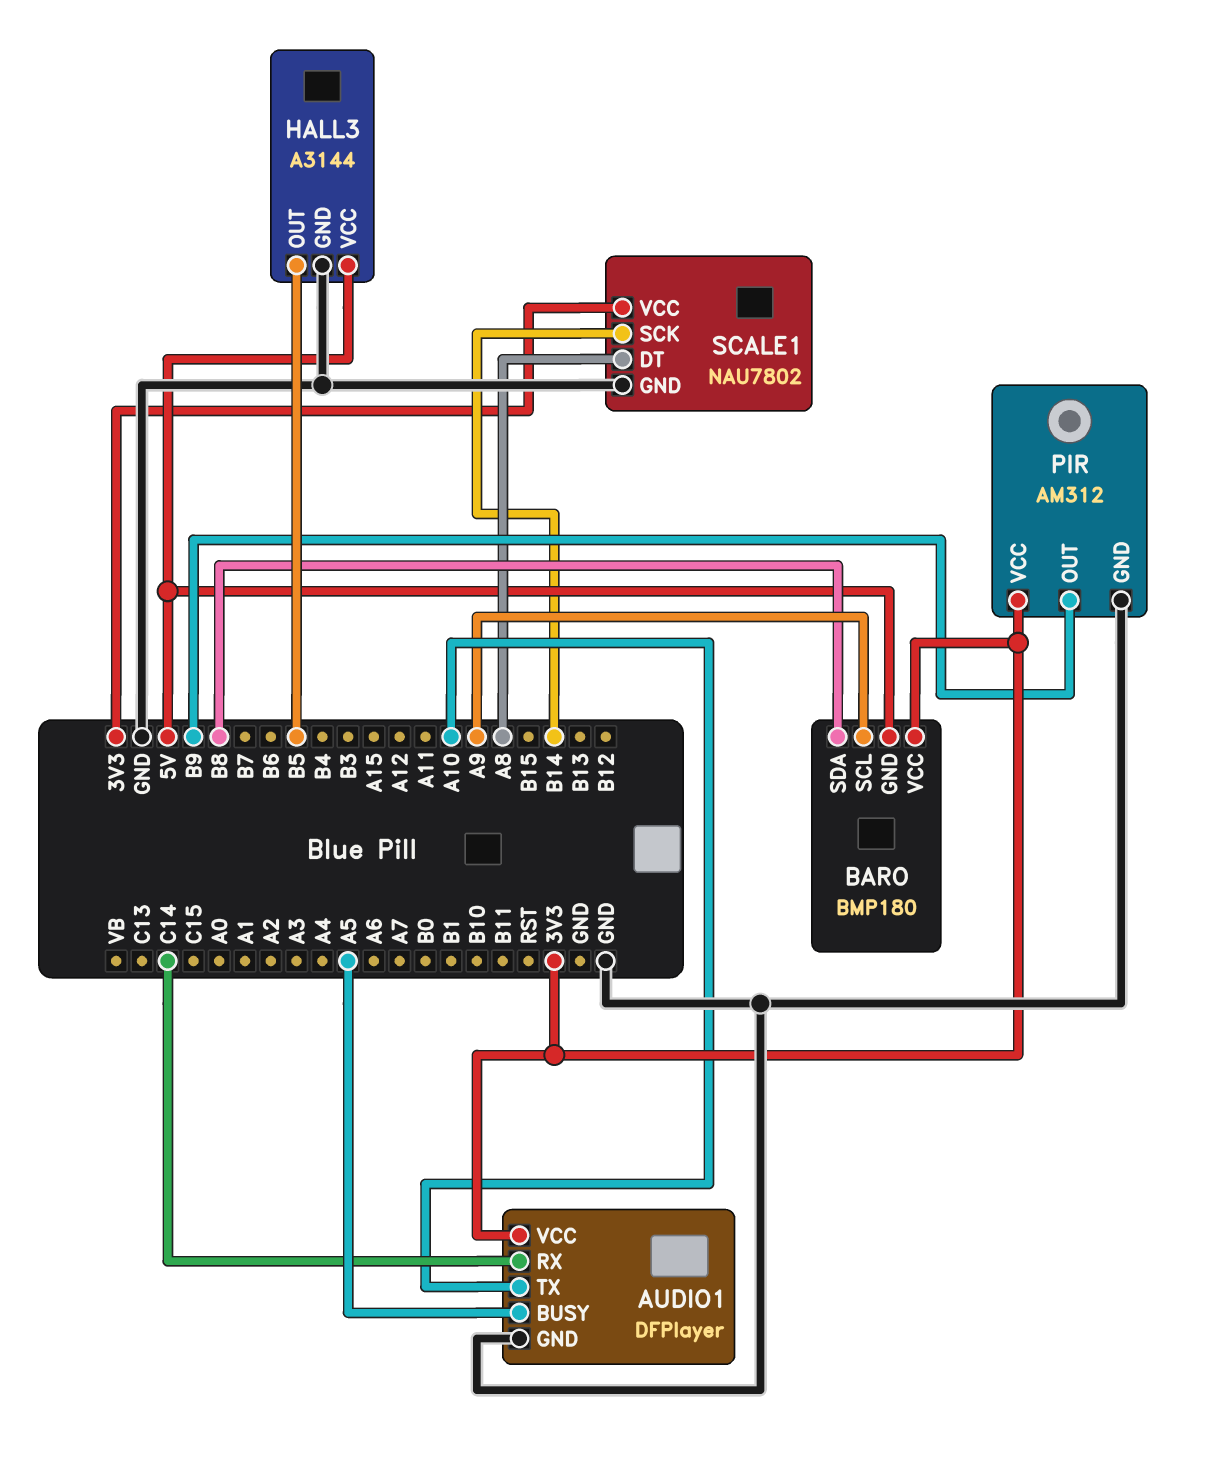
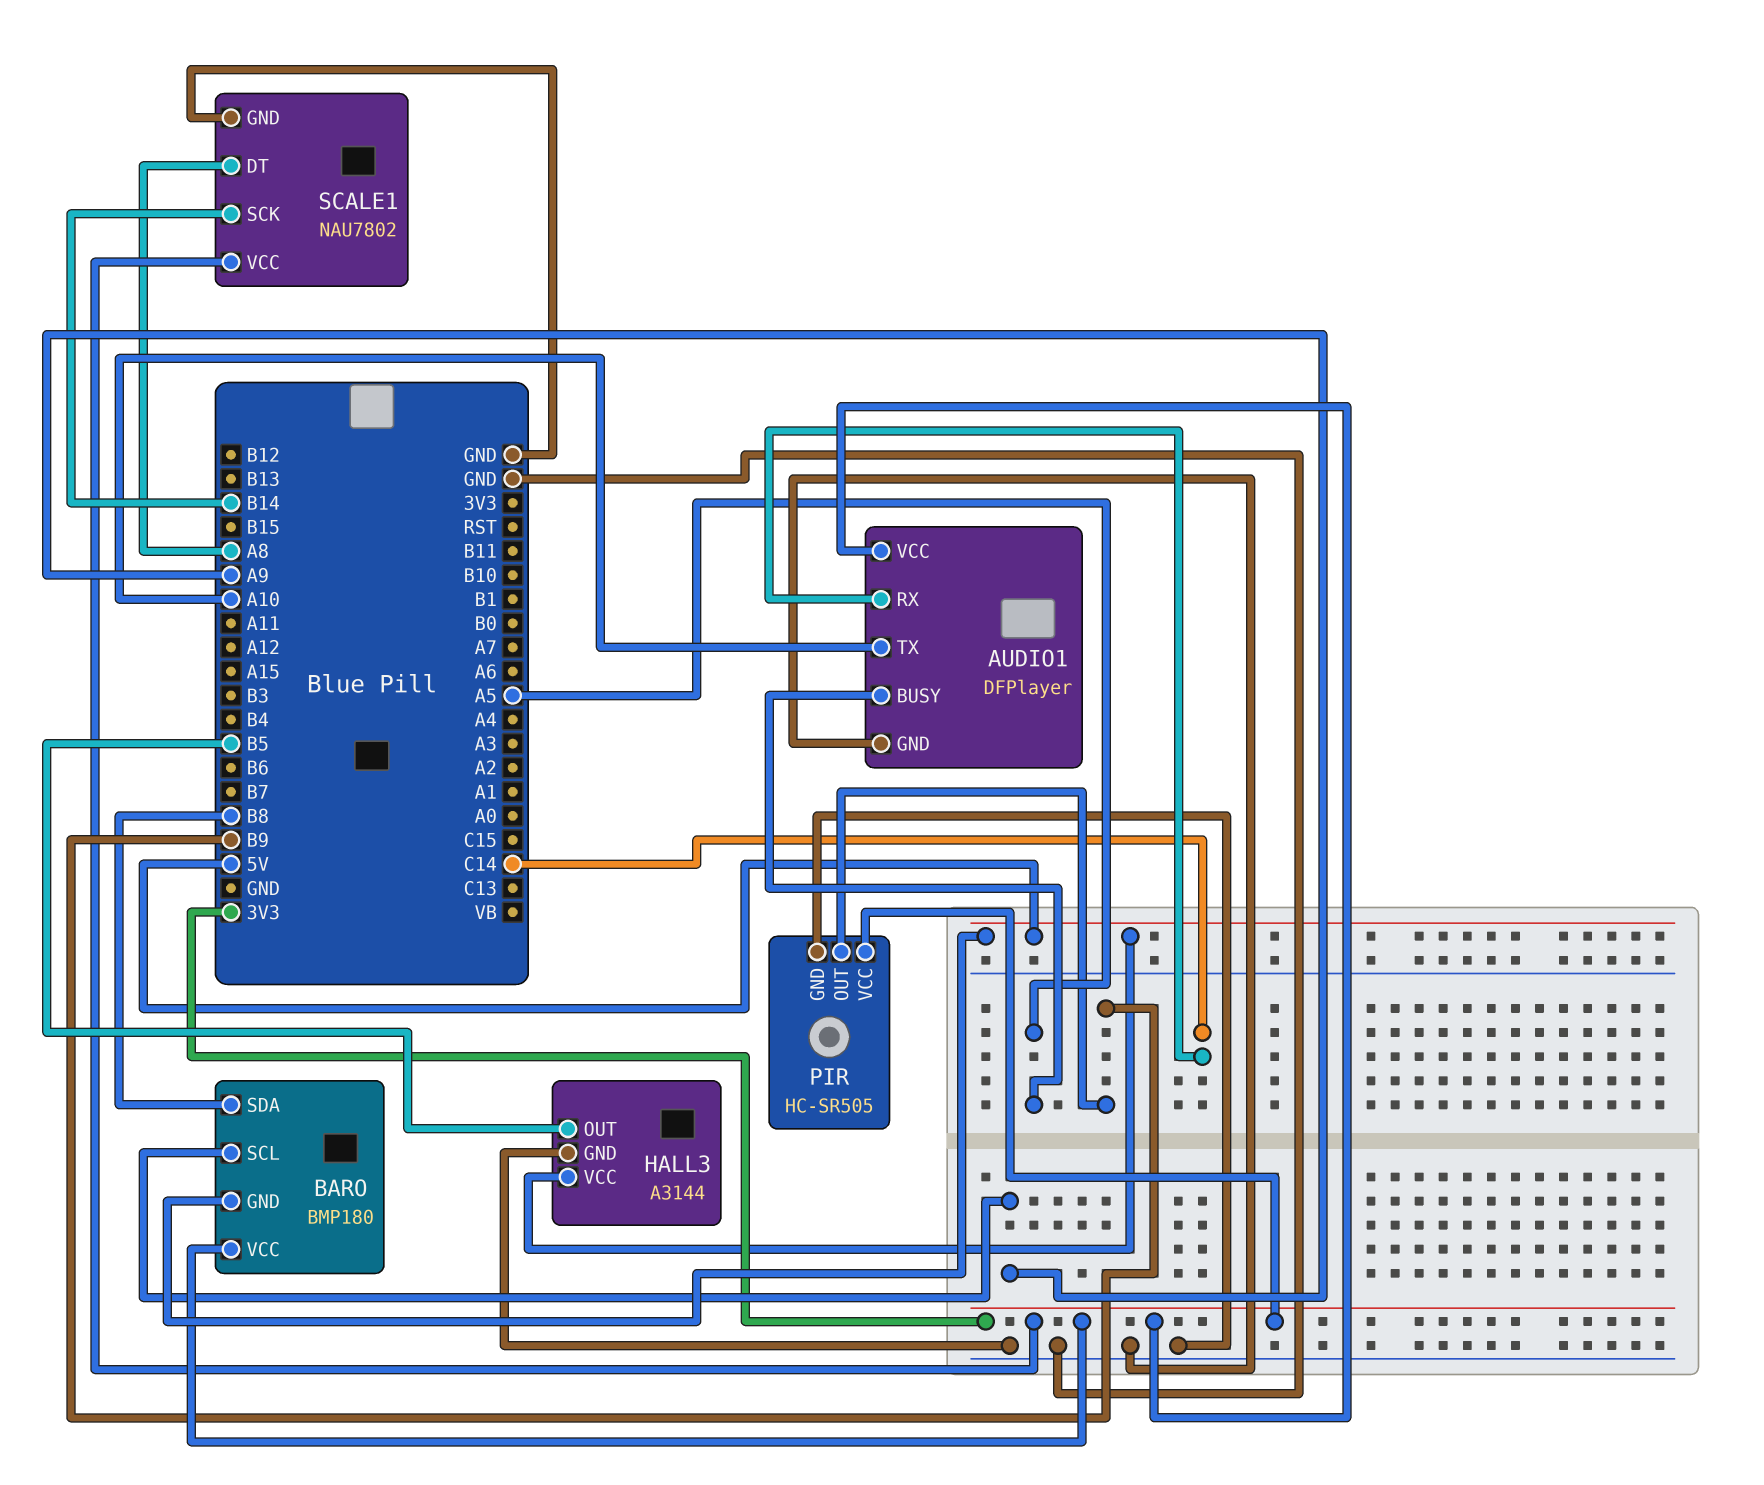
PIR: AM312 -> HC-SR505

